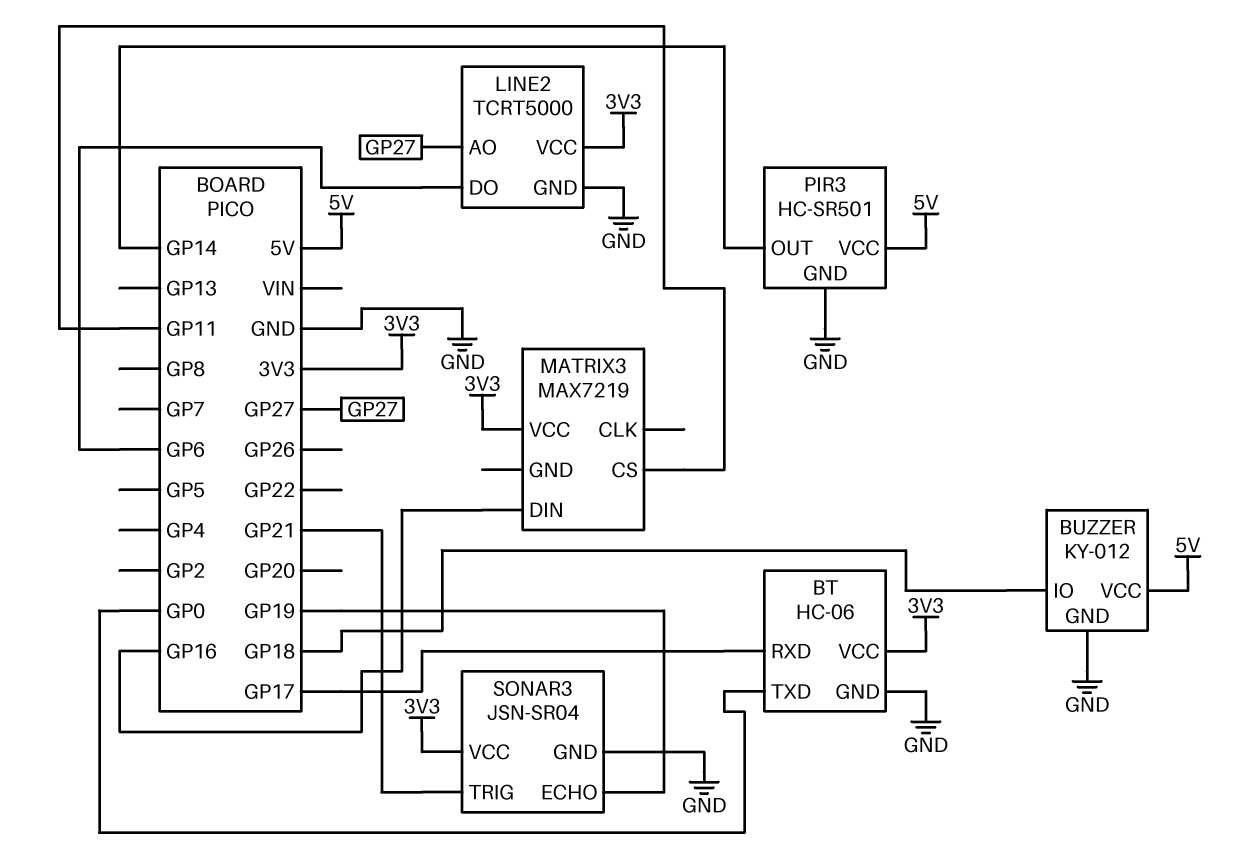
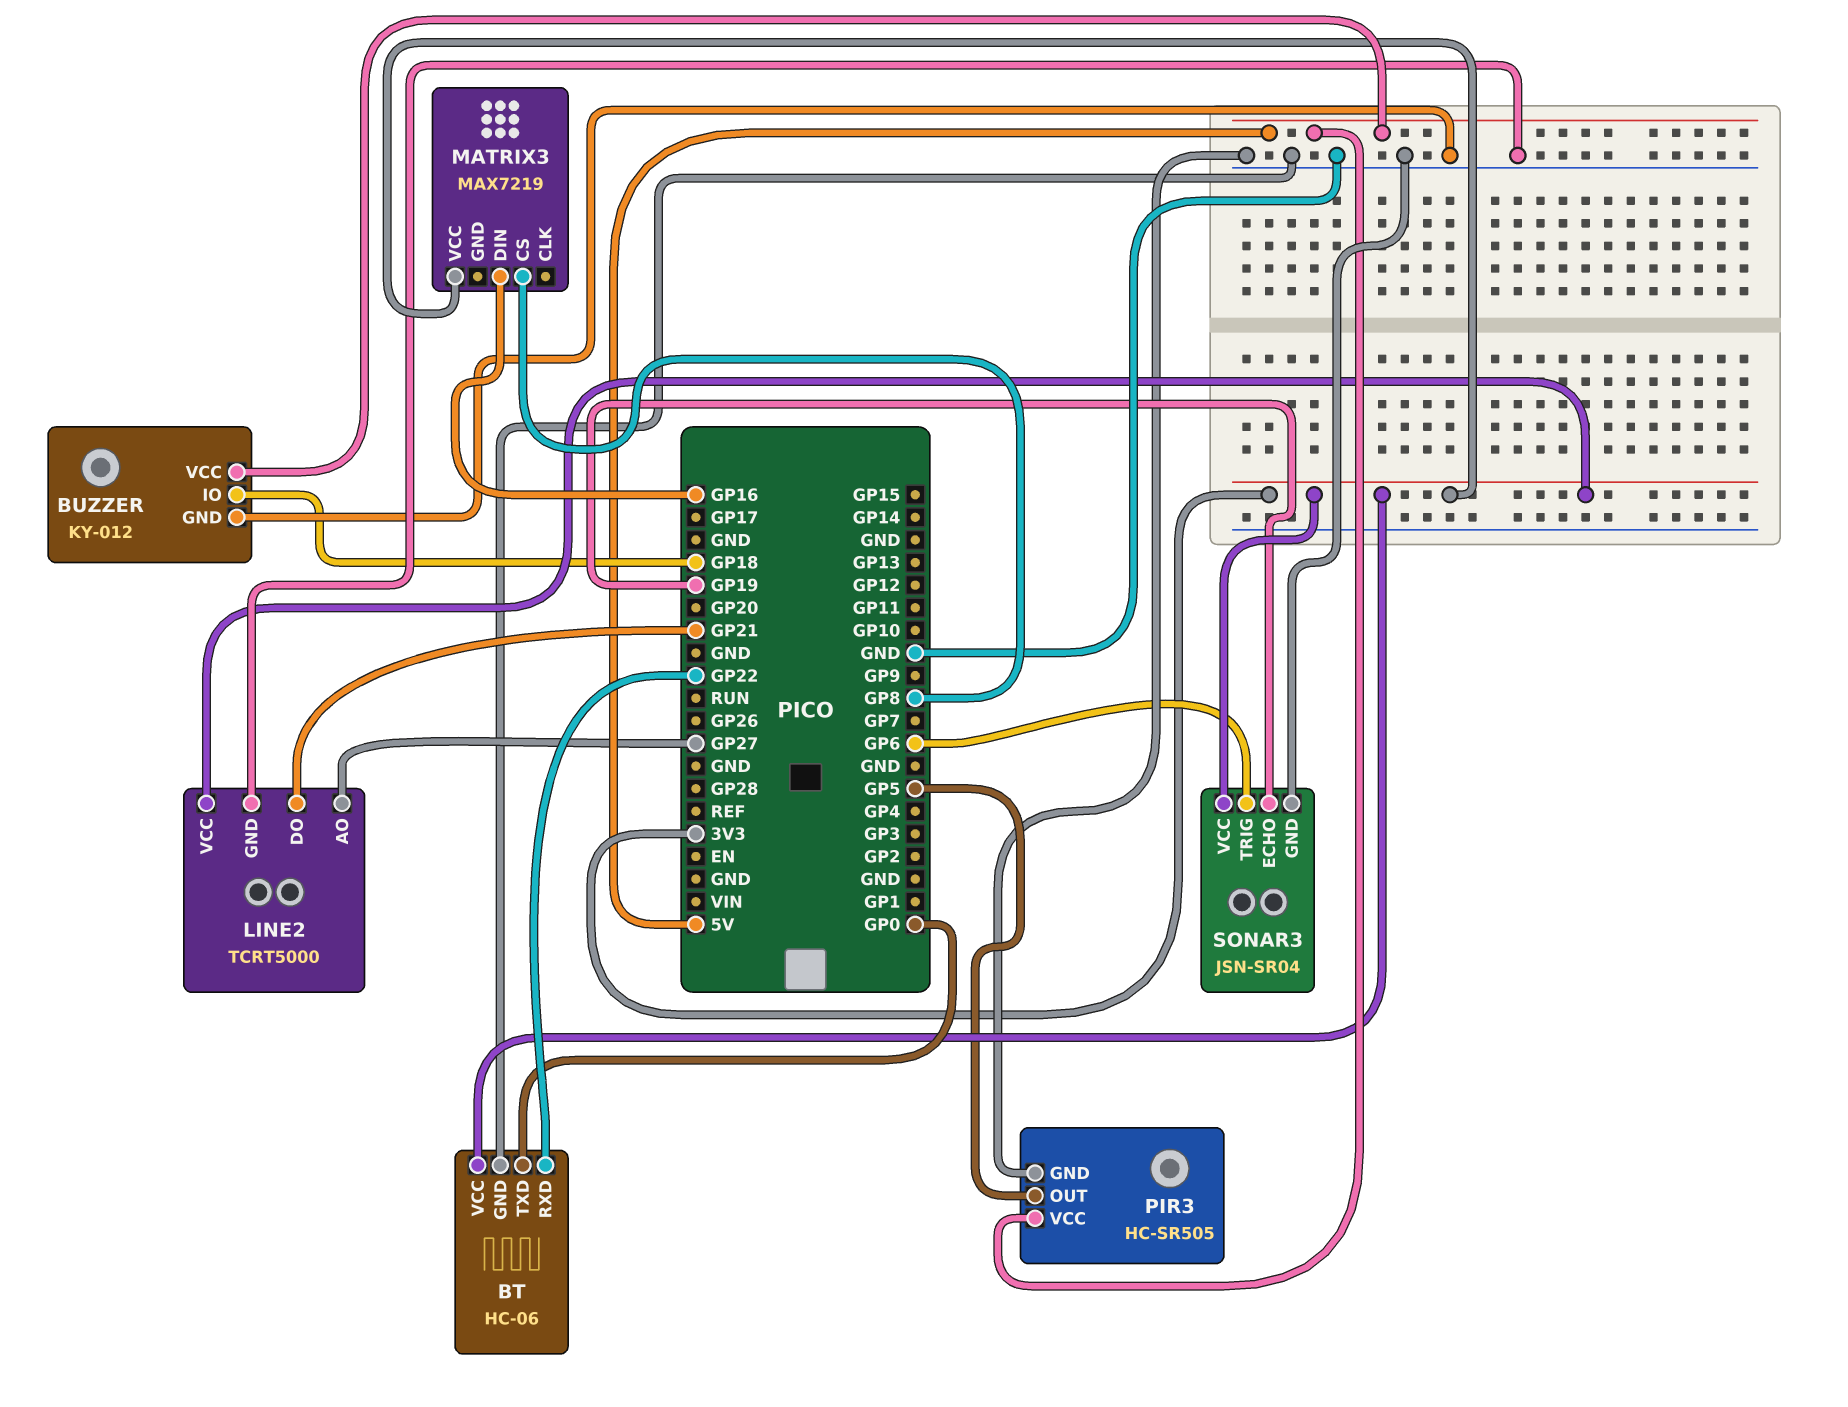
BT pin RXD: GP17 -> GP22
LINE2 pin DO: GP6 -> GP21
MATRIX3 pin CS: GP11 -> GP8
PIR3: HC-SR501 -> HC-SR505
PIR3 pin OUT: GP14 -> GP5
SONAR3 pin TRIG: GP21 -> GP6

